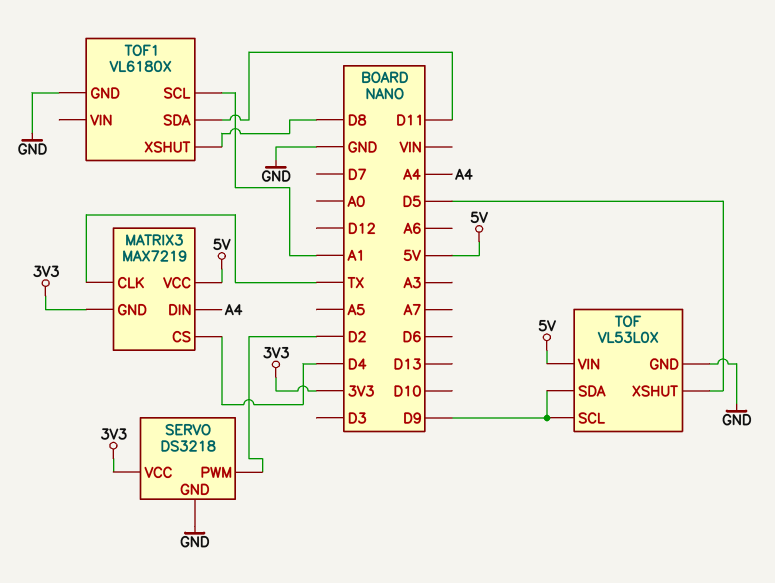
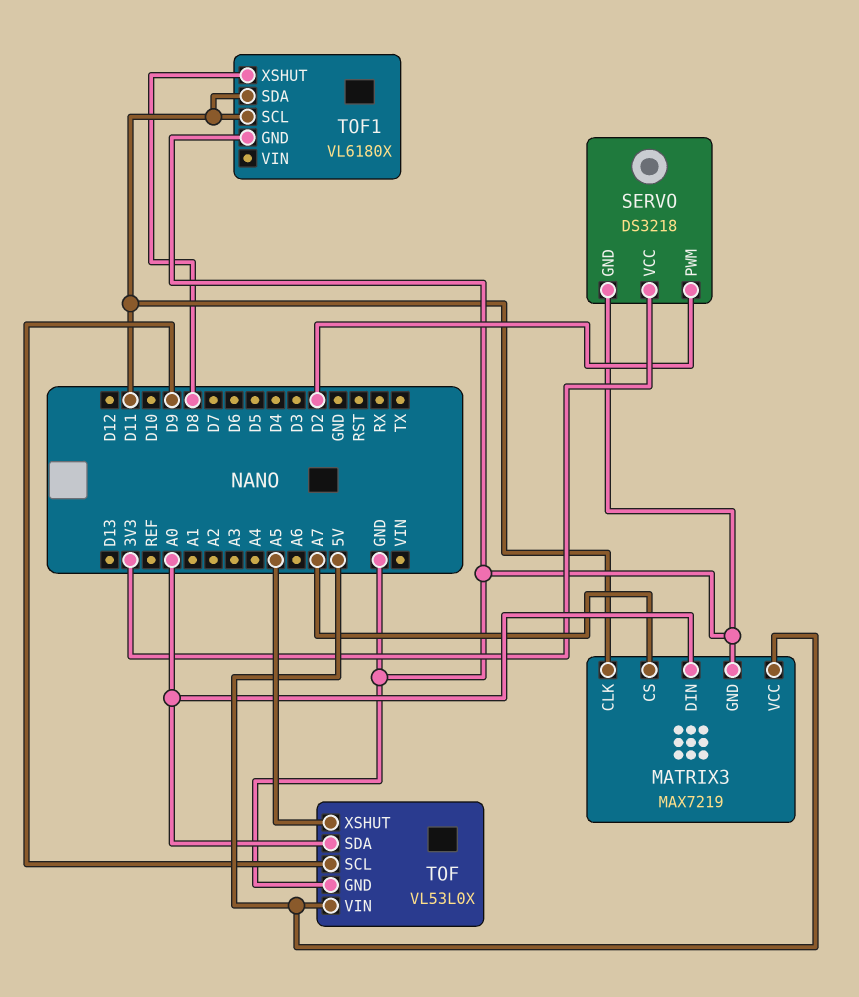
MATRIX3 pin CLK: TX -> D11
MATRIX3 pin CS: D4 -> A7
MATRIX3 pin DIN: A4 -> A0
MATRIX3 pin GND: 3V3 -> GND
TOF pin SDA: D9 -> A0
TOF pin XSHUT: D5 -> A5
TOF1 pin SCL: A1 -> D11

